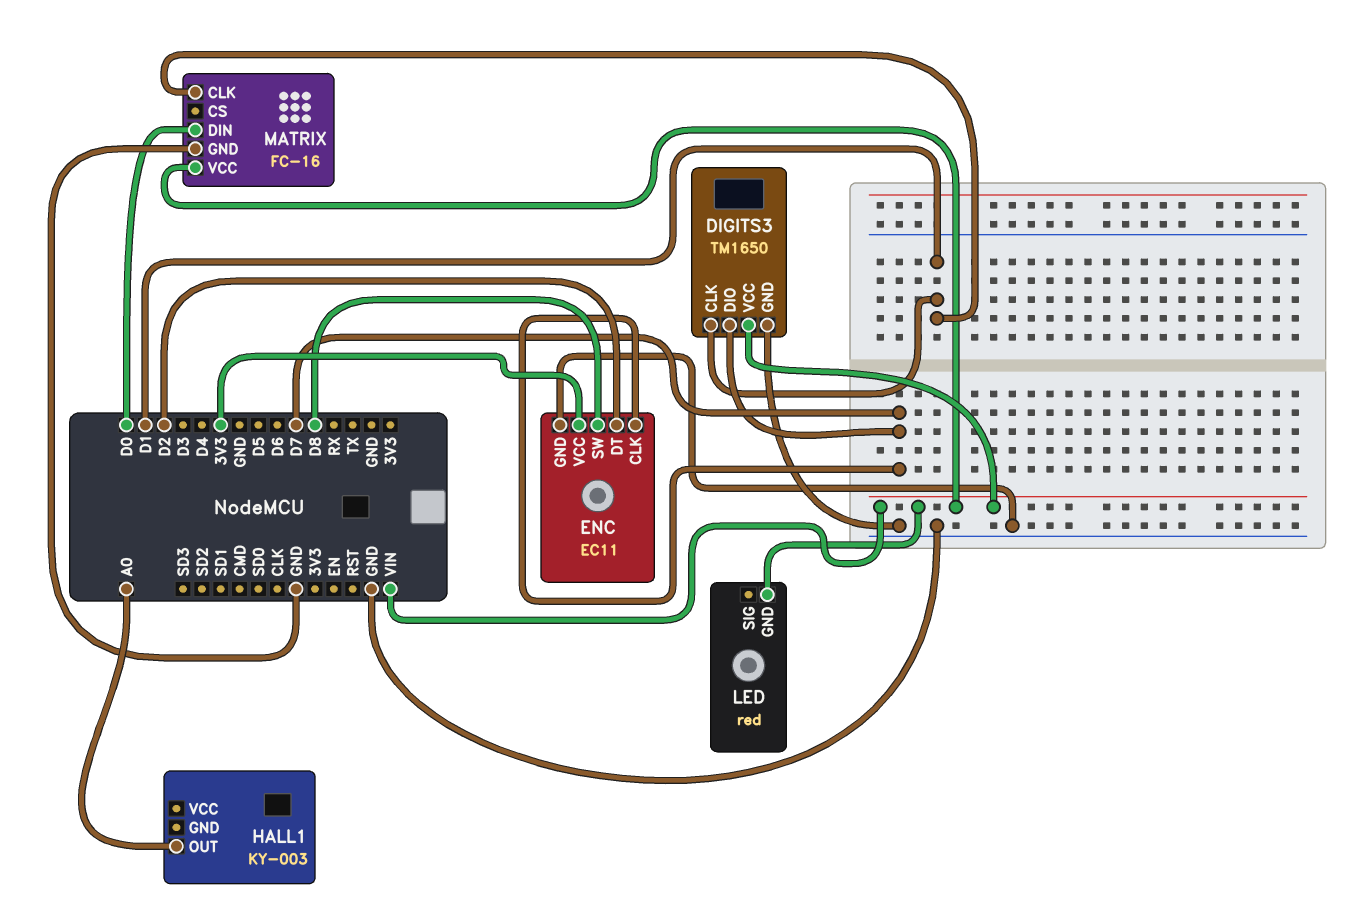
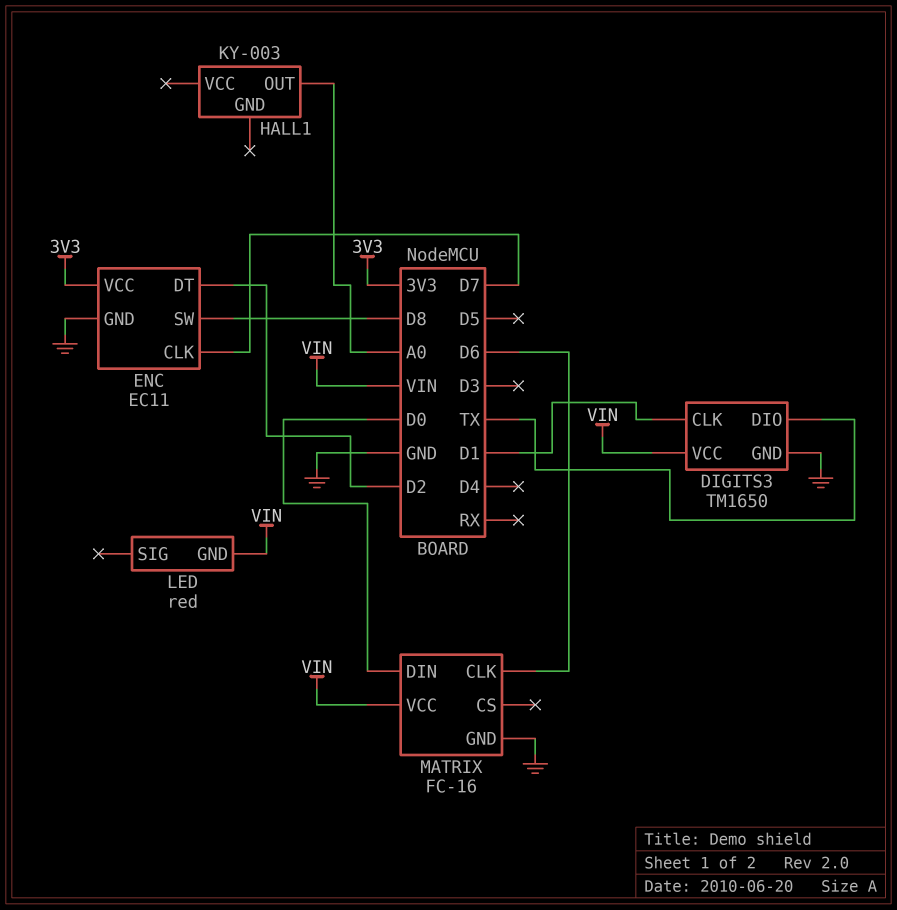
DIGITS3 pin DIO: D7 -> TX
MATRIX pin CLK: D1 -> D6

